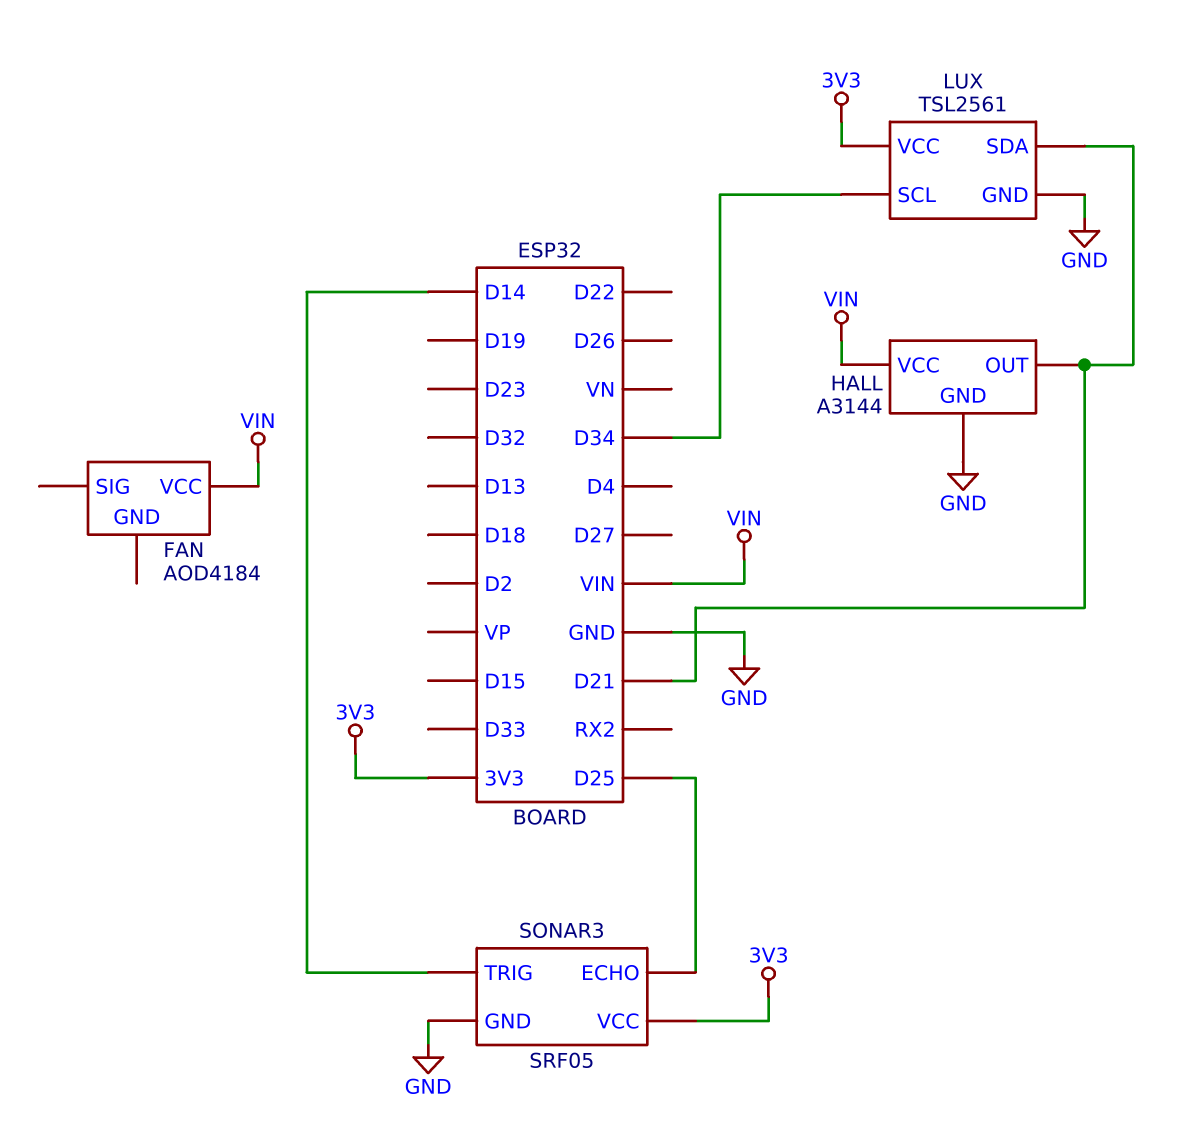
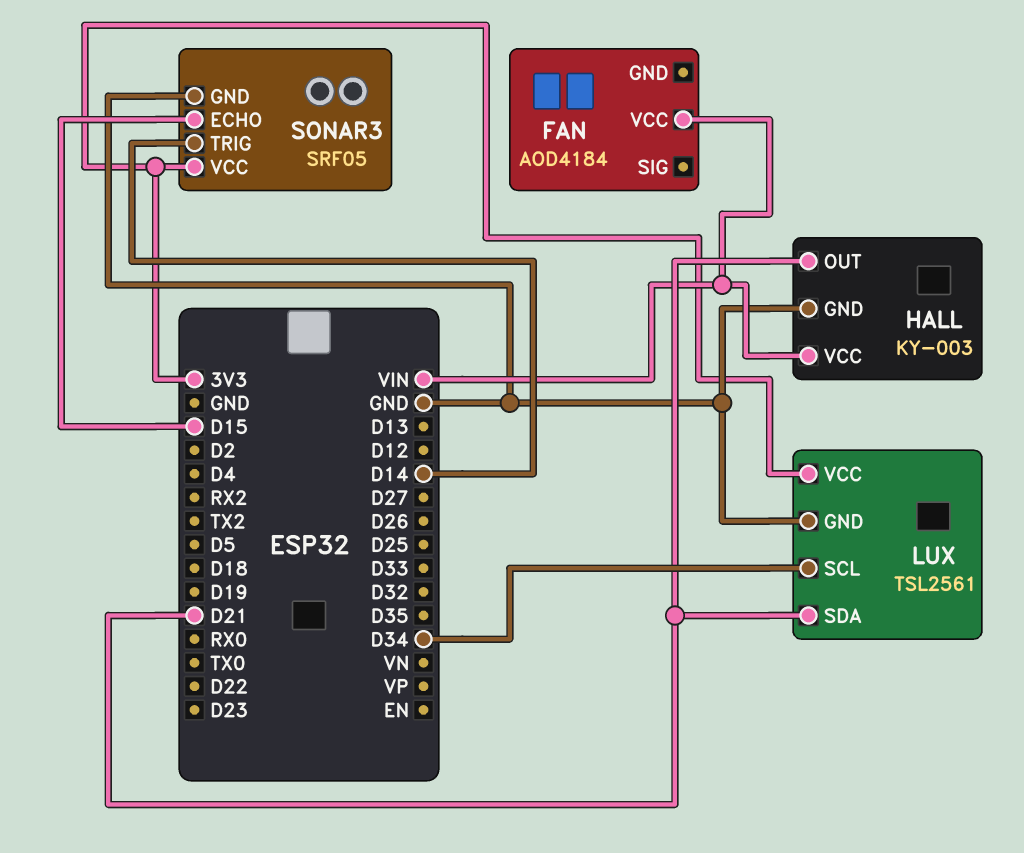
HALL: A3144 -> KY-003
SONAR3 pin ECHO: D25 -> D15

